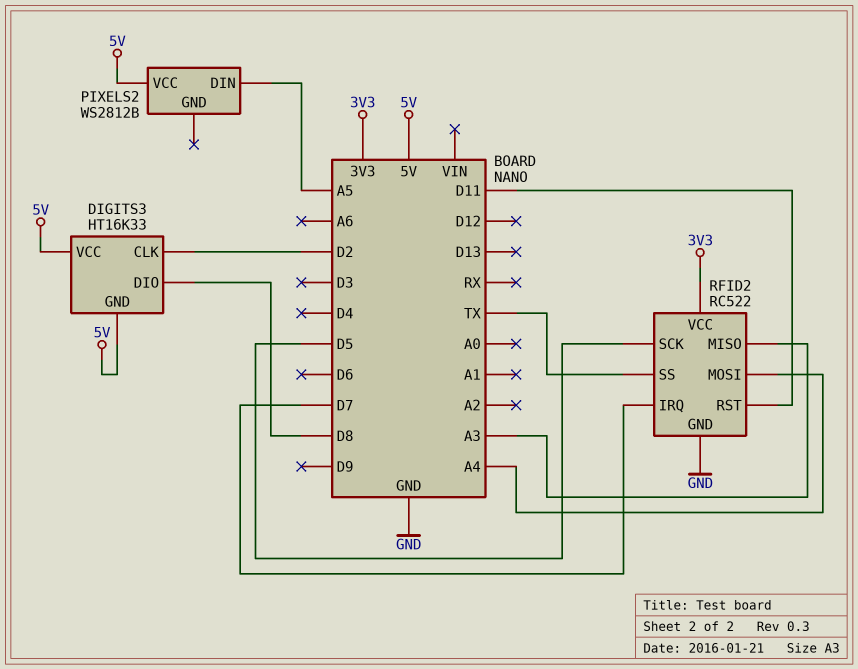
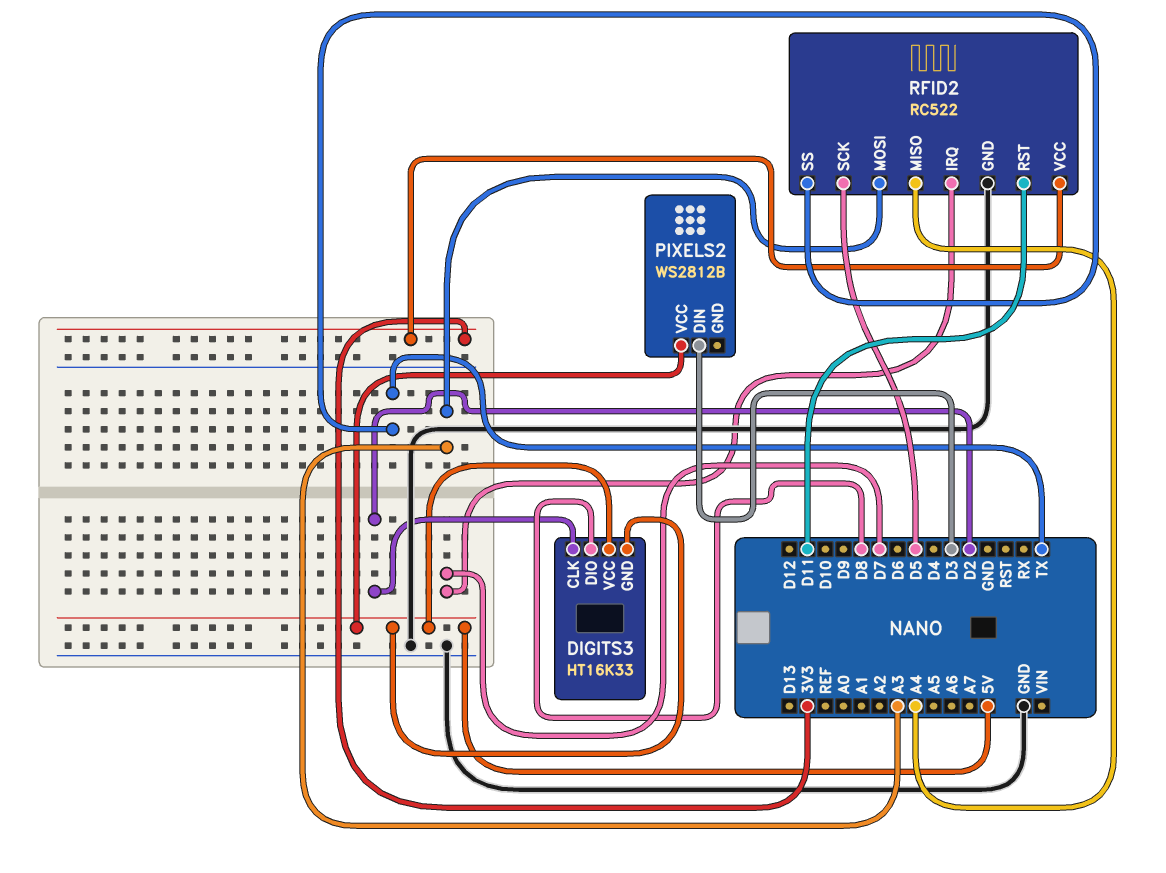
PIXELS2 pin DIN: A5 -> D3
RFID2 pin MISO: A3 -> A4
RFID2 pin MOSI: A4 -> A3

